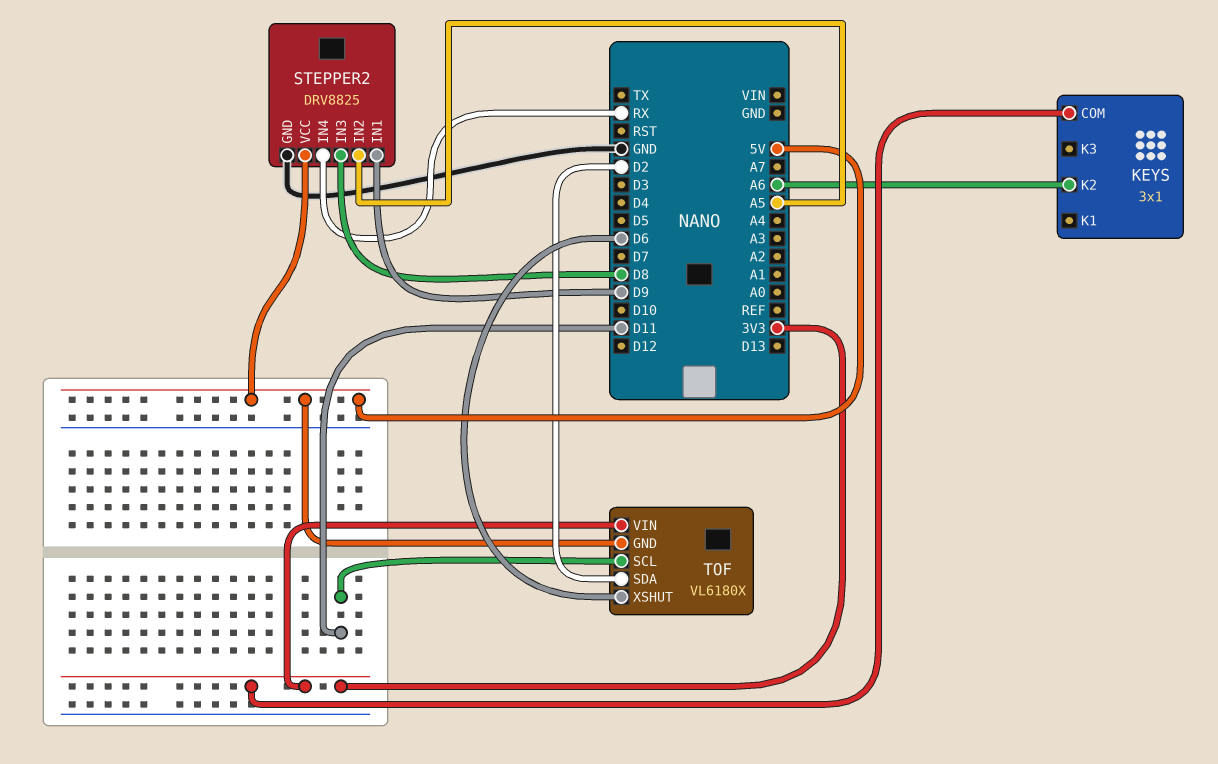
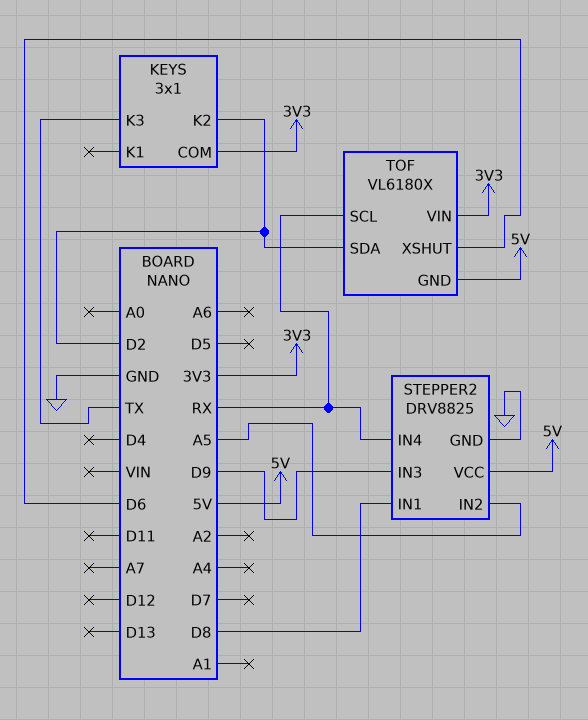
KEYS pin K2: A6 -> D2
KEYS pin K3: none -> TX
STEPPER2 pin IN1: D9 -> D8
STEPPER2 pin IN3: D8 -> D9
TOF pin SCL: D11 -> RX

